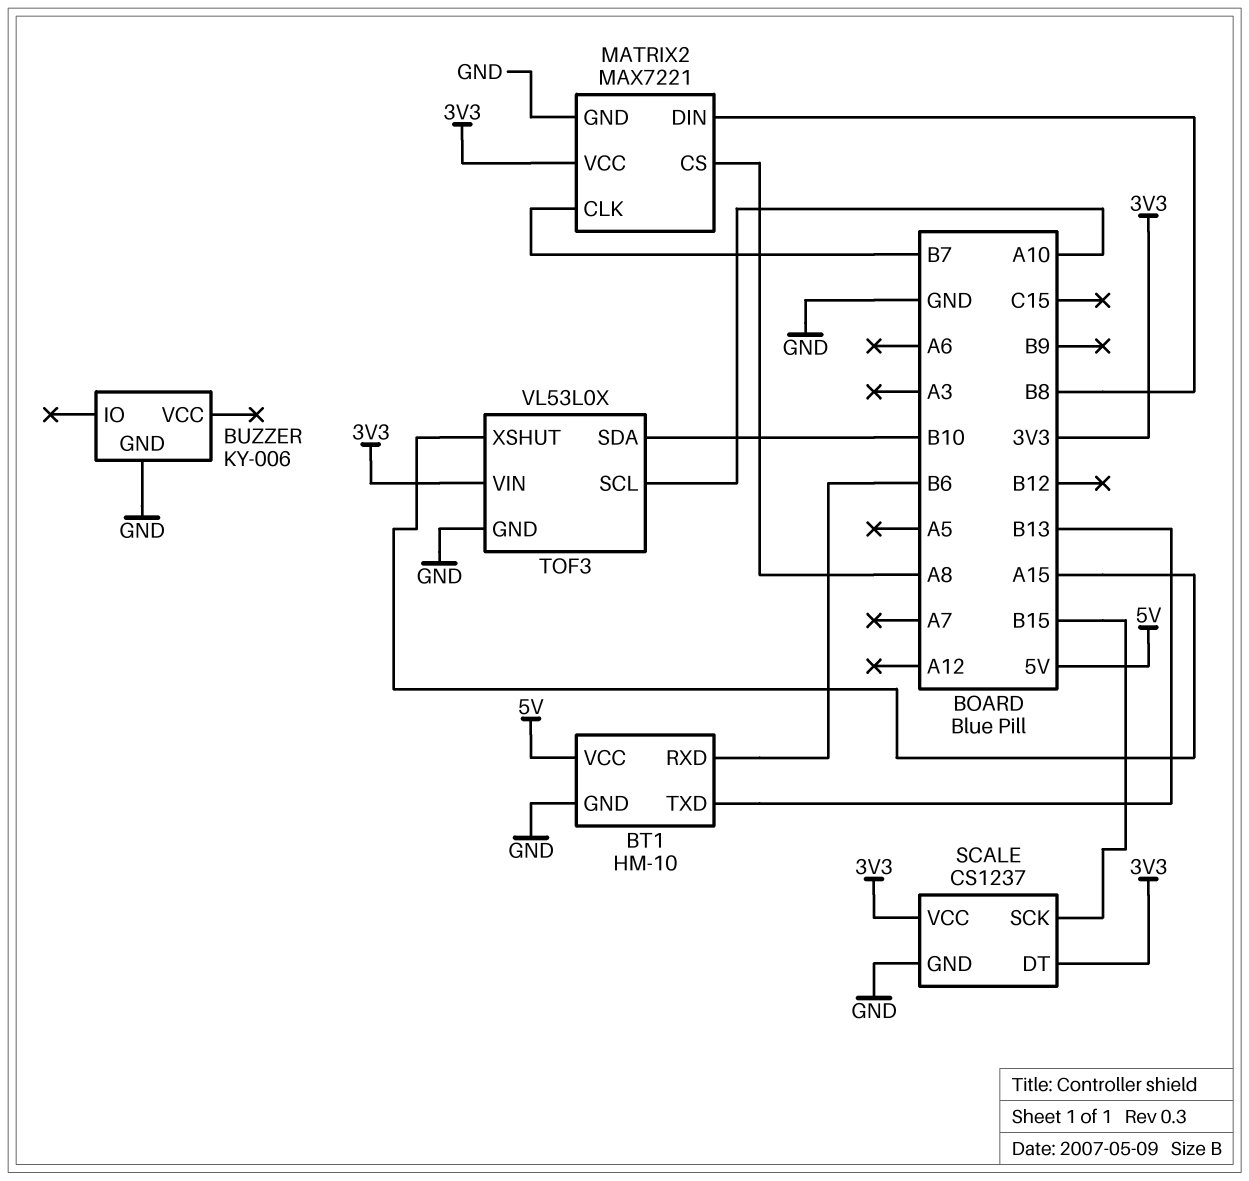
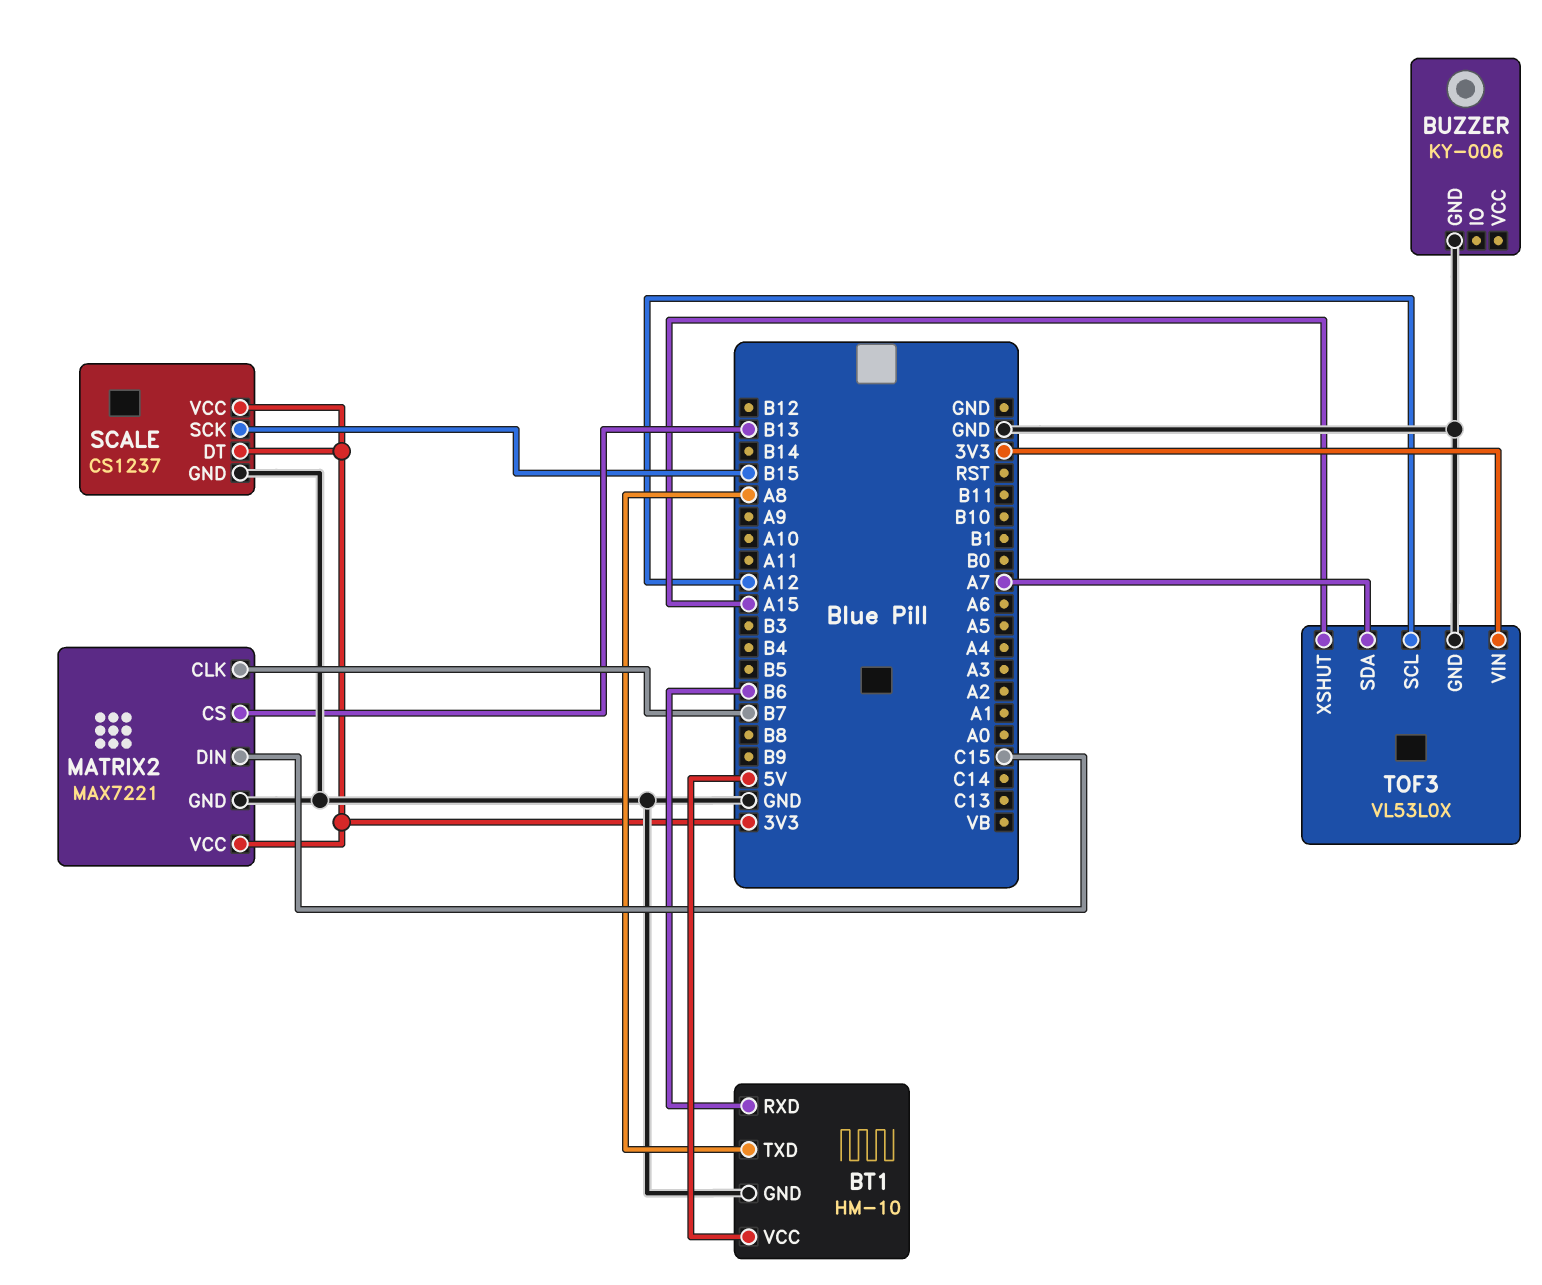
BT1 pin TXD: B13 -> A8
MATRIX2 pin CS: A8 -> B13
MATRIX2 pin DIN: B8 -> C15
TOF3 pin SCL: A10 -> A12
TOF3 pin SDA: B10 -> A7

